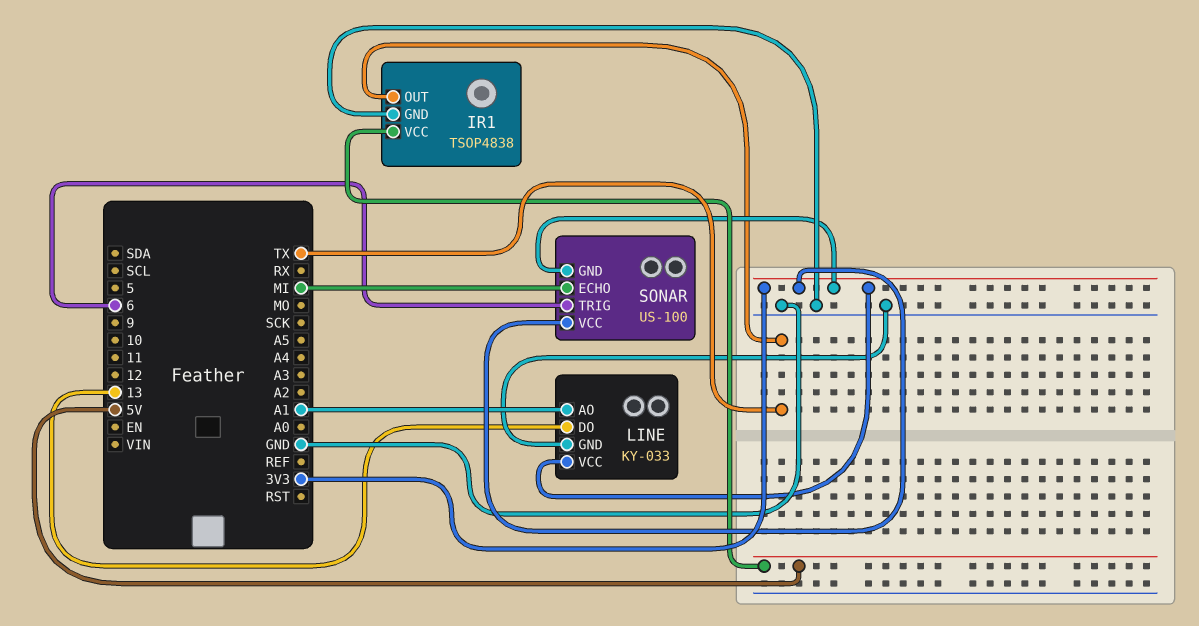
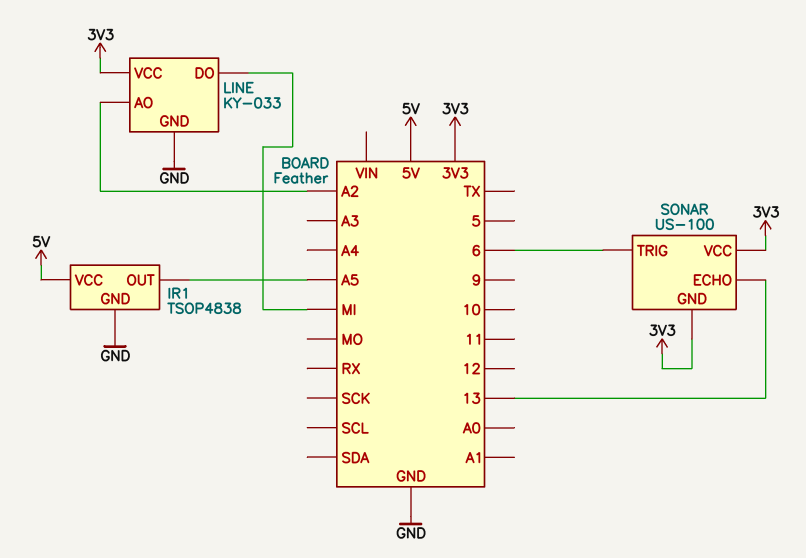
IR1 pin OUT: TX -> A5
LINE pin AO: A1 -> A2
LINE pin DO: 13 -> MI
SONAR pin ECHO: MI -> 13

